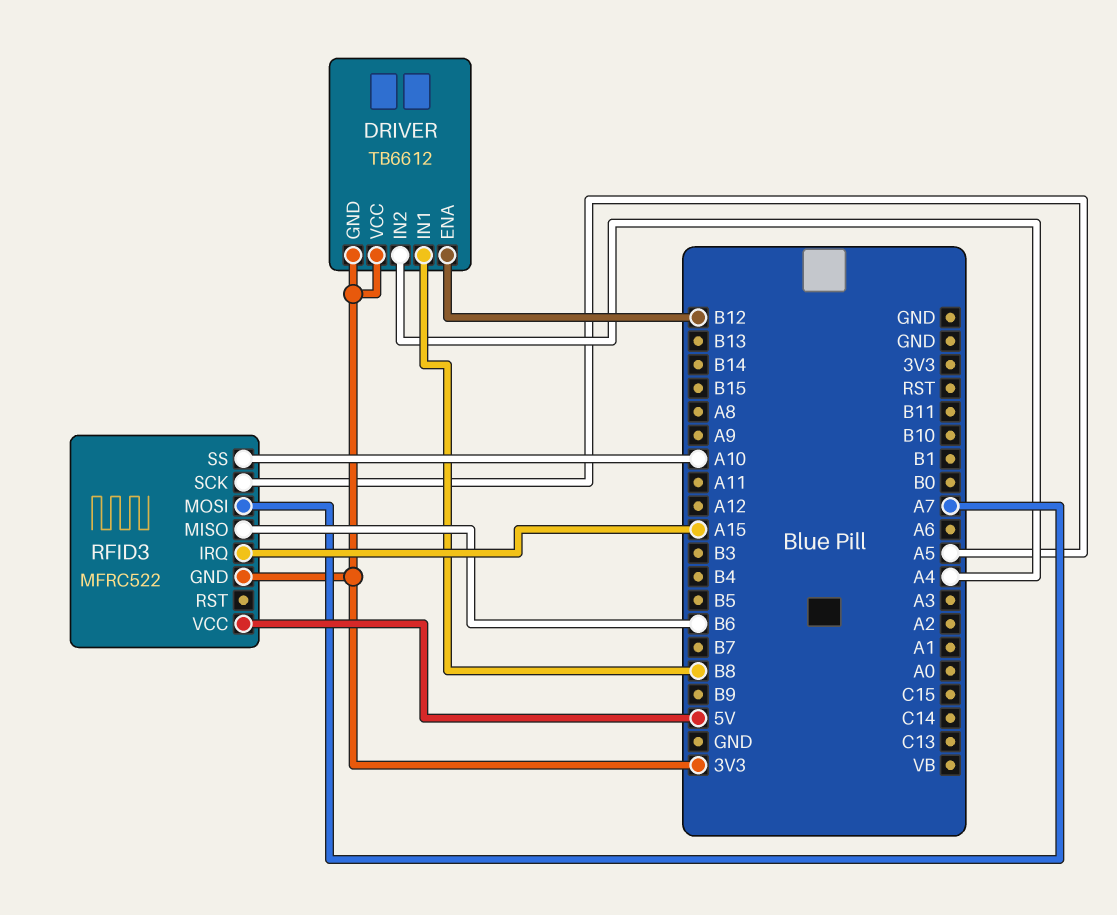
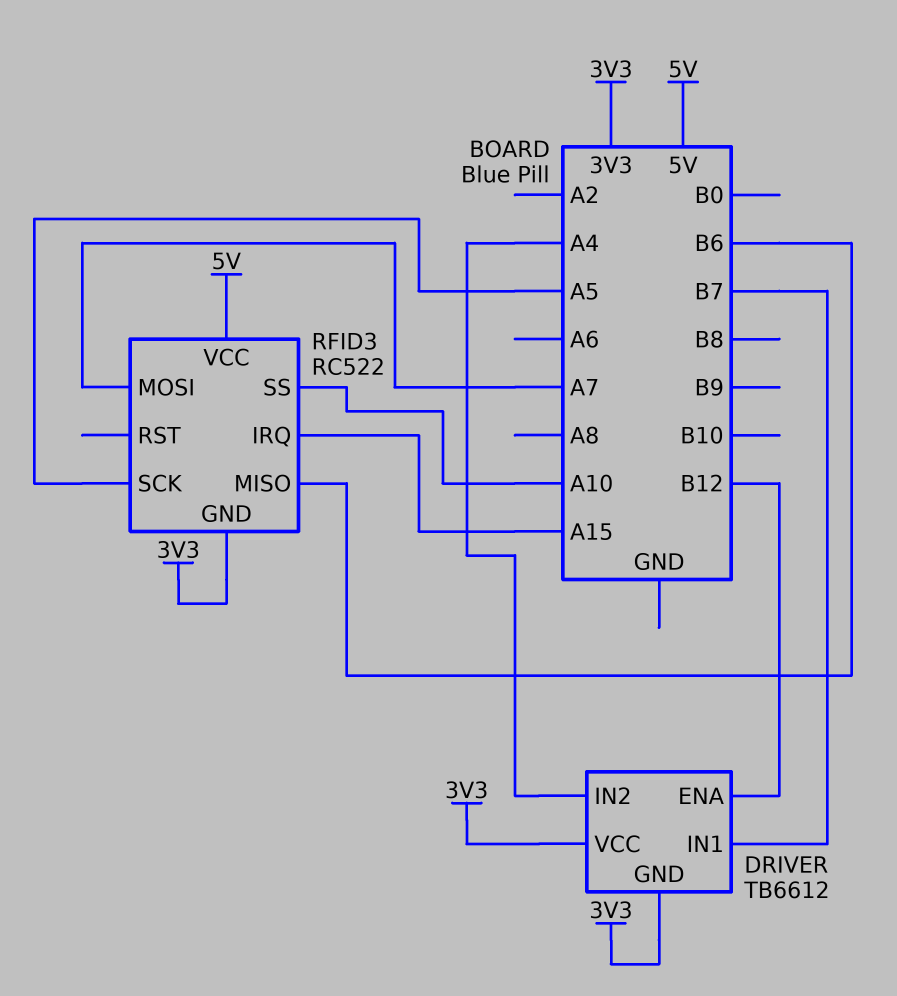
DRIVER pin IN1: B8 -> B7
RFID3: MFRC522 -> RC522

